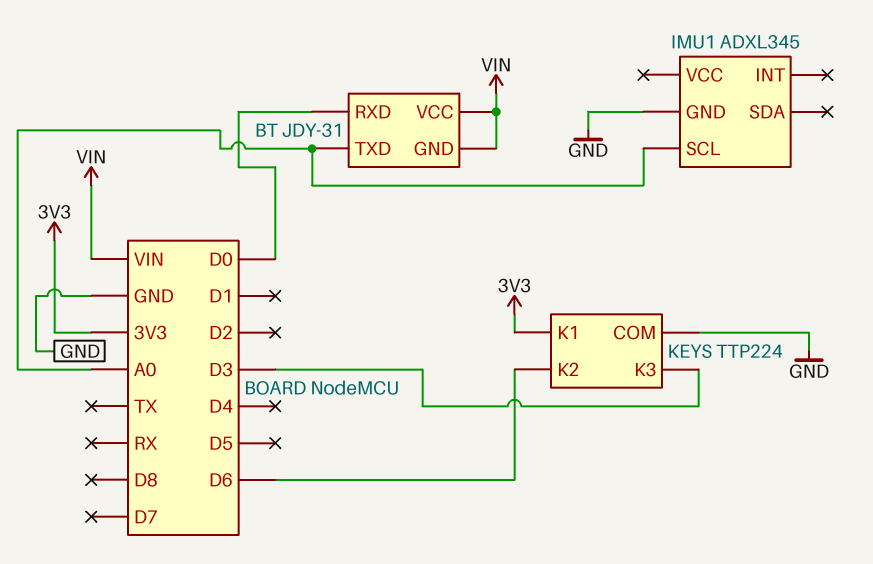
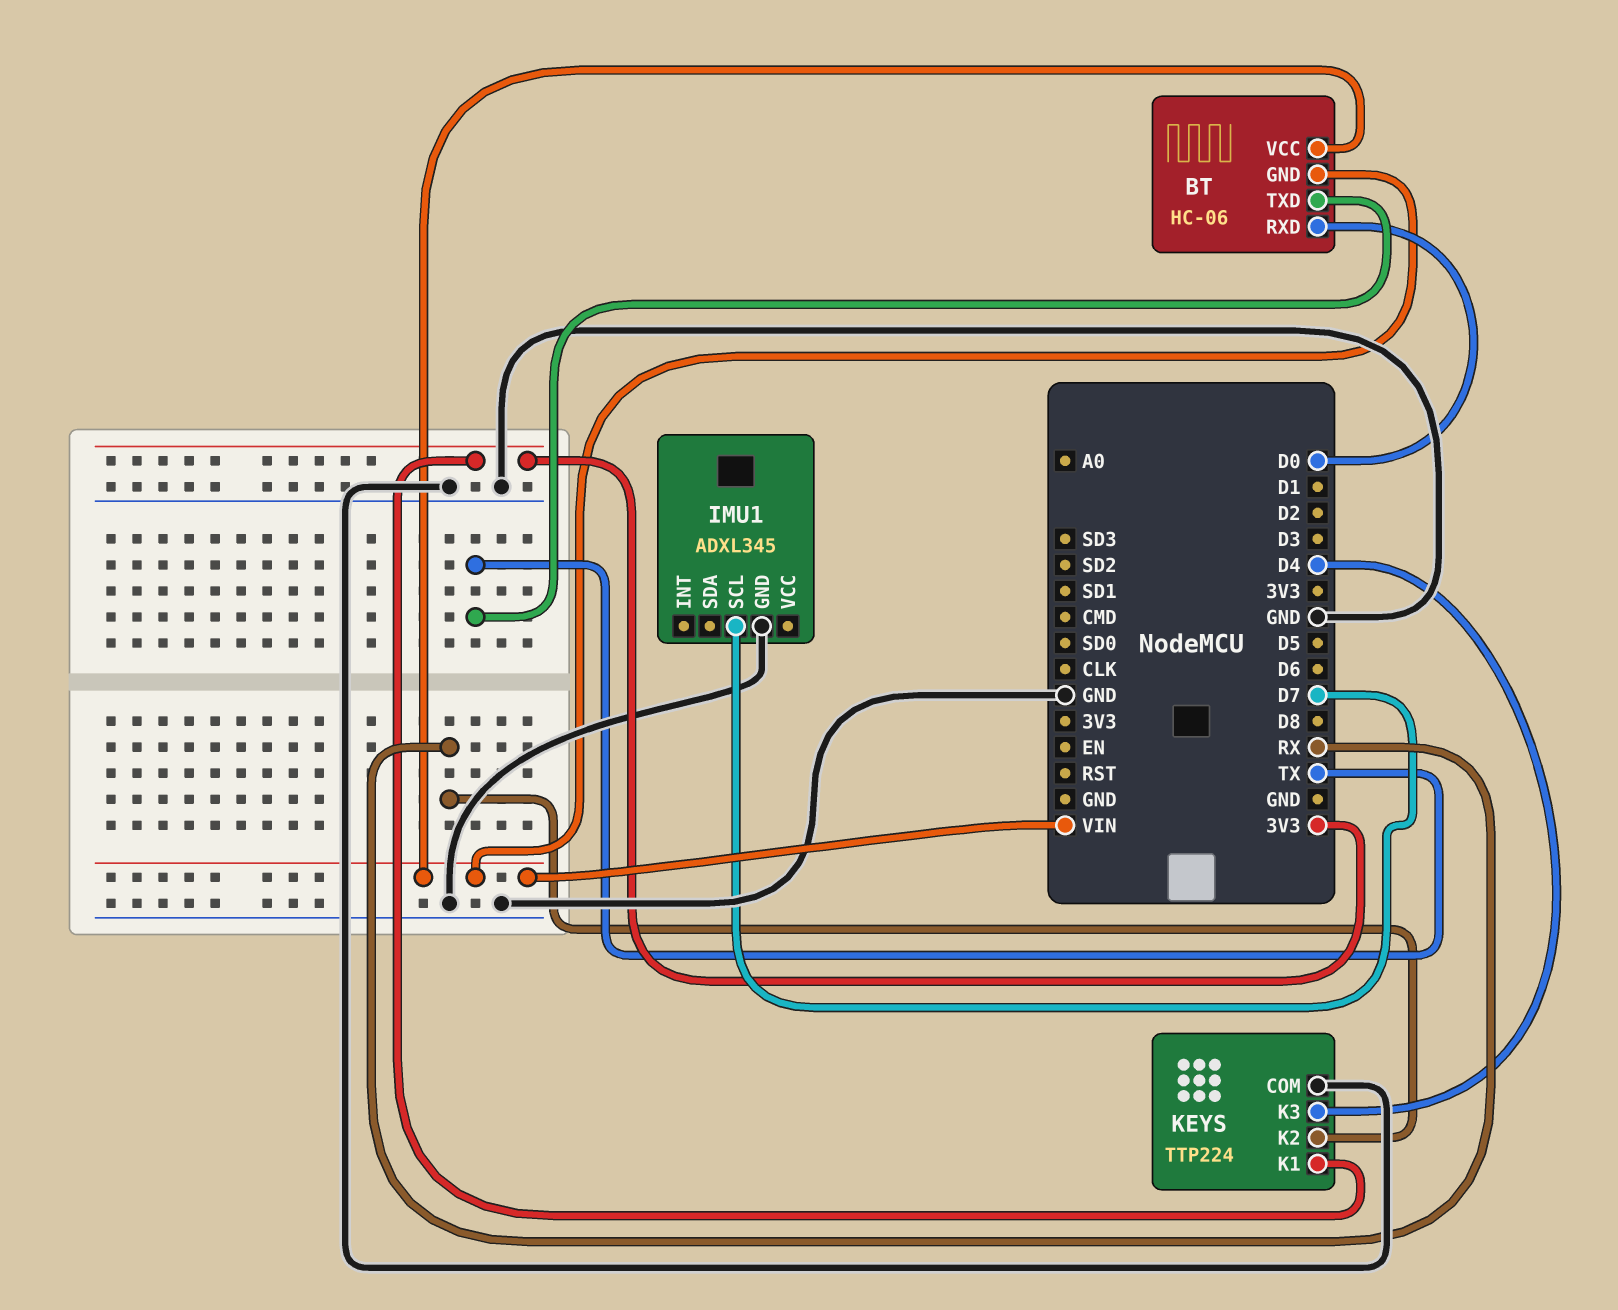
BT: JDY-31 -> HC-06
BT pin TXD: A0 -> TX
IMU1 pin SCL: A0 -> D7
KEYS pin K2: D6 -> RX
KEYS pin K3: D3 -> D4

